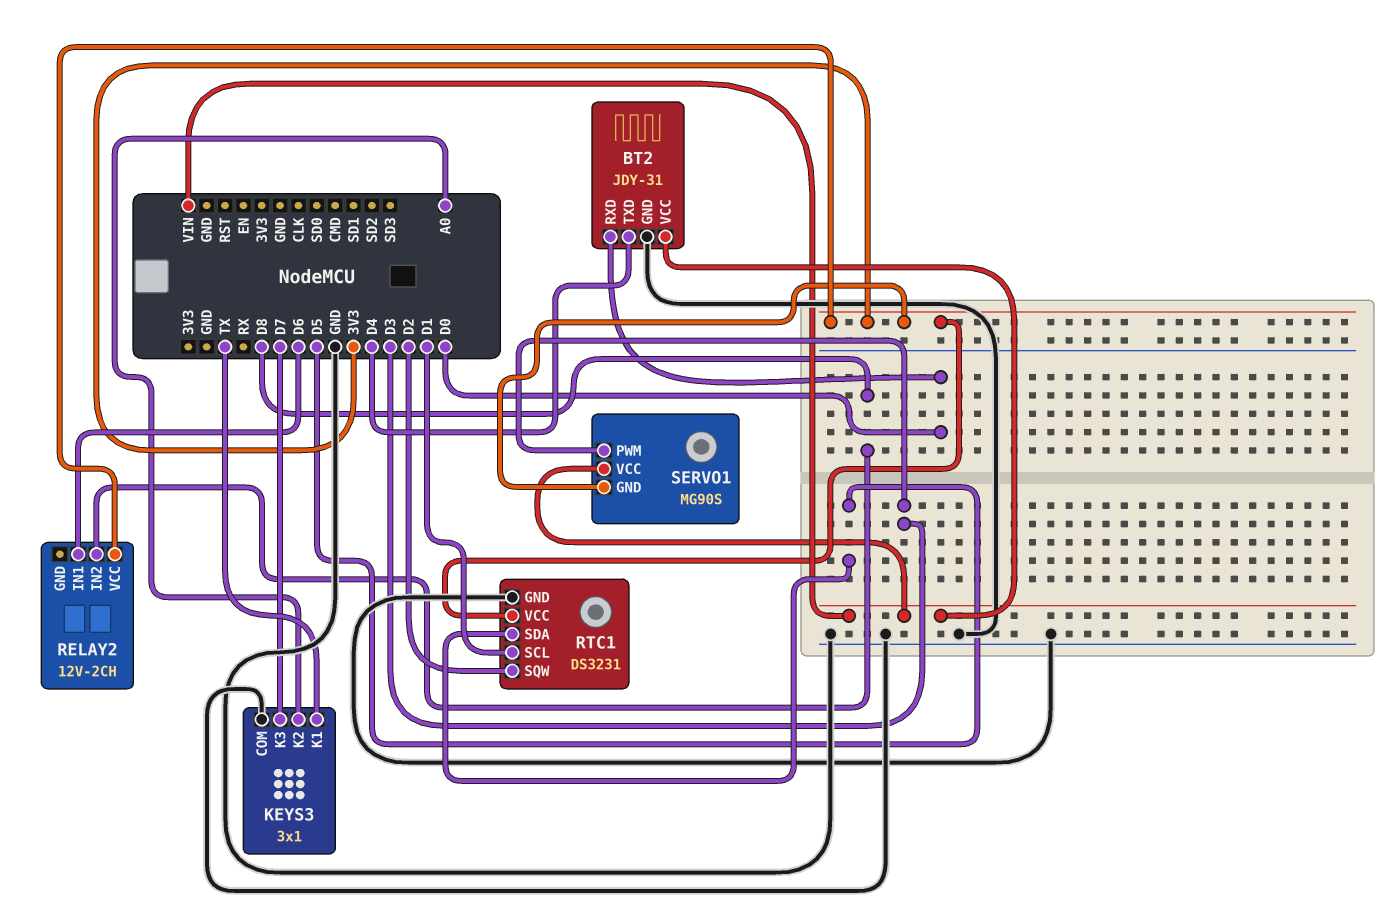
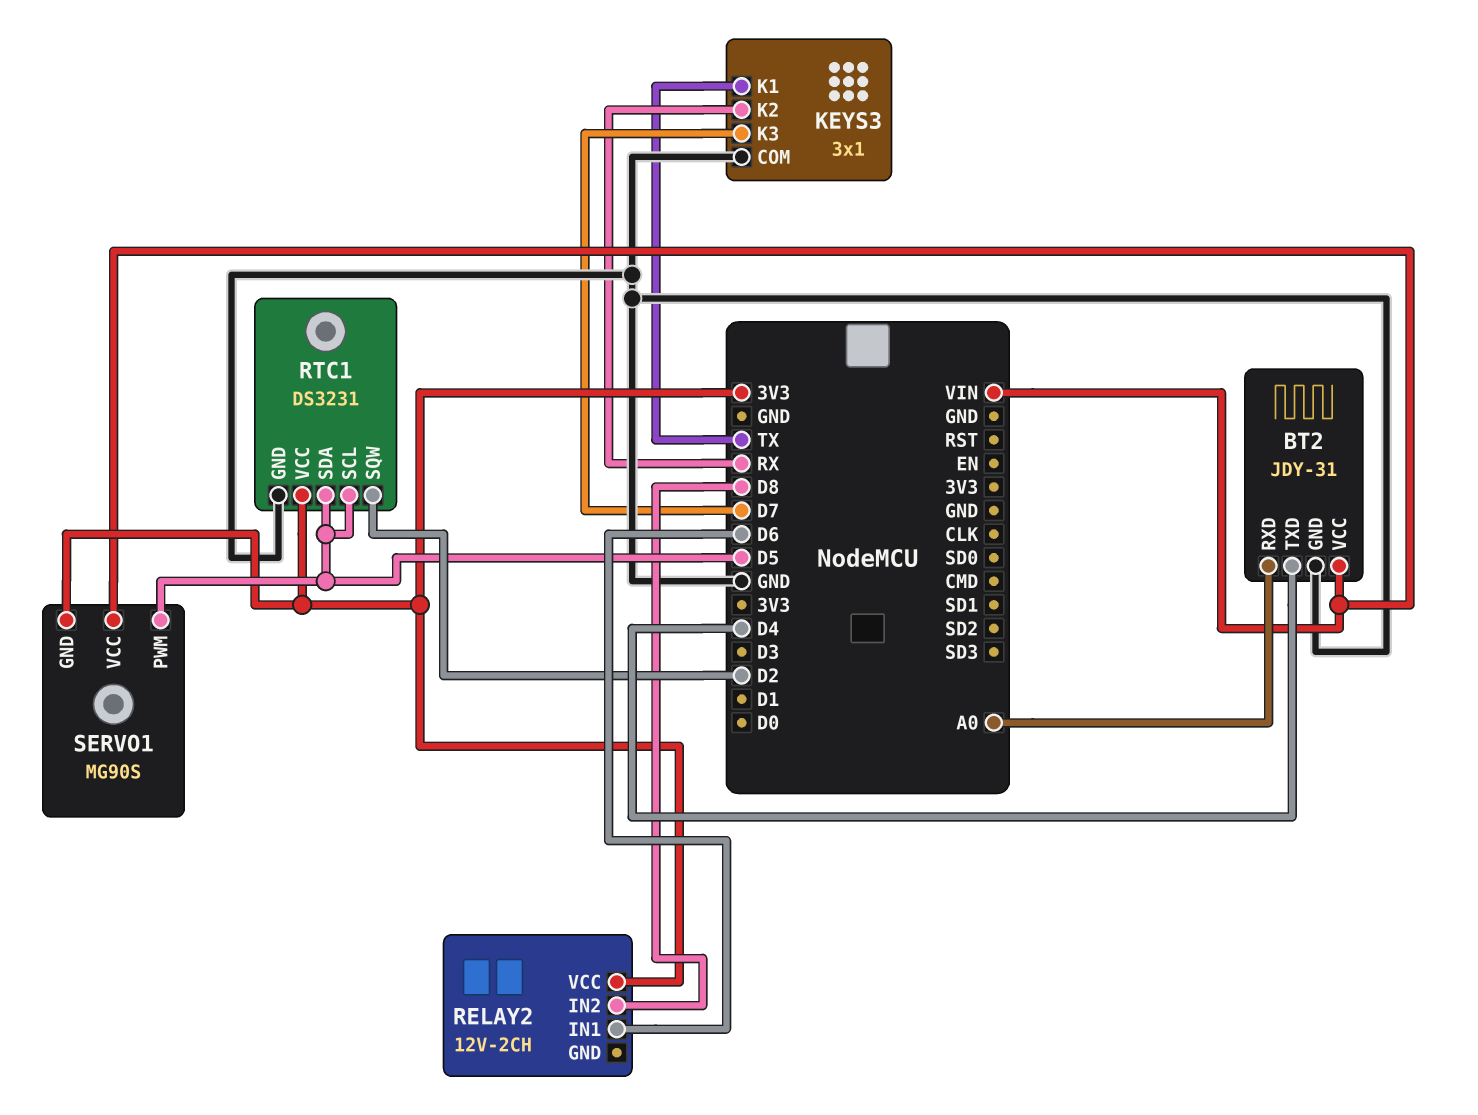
BT2 pin RXD: D0 -> A0
KEYS3 pin K2: A0 -> RX
RTC1 pin SCL: D1 -> D5
SERVO1 pin PWM: D3 -> D5

